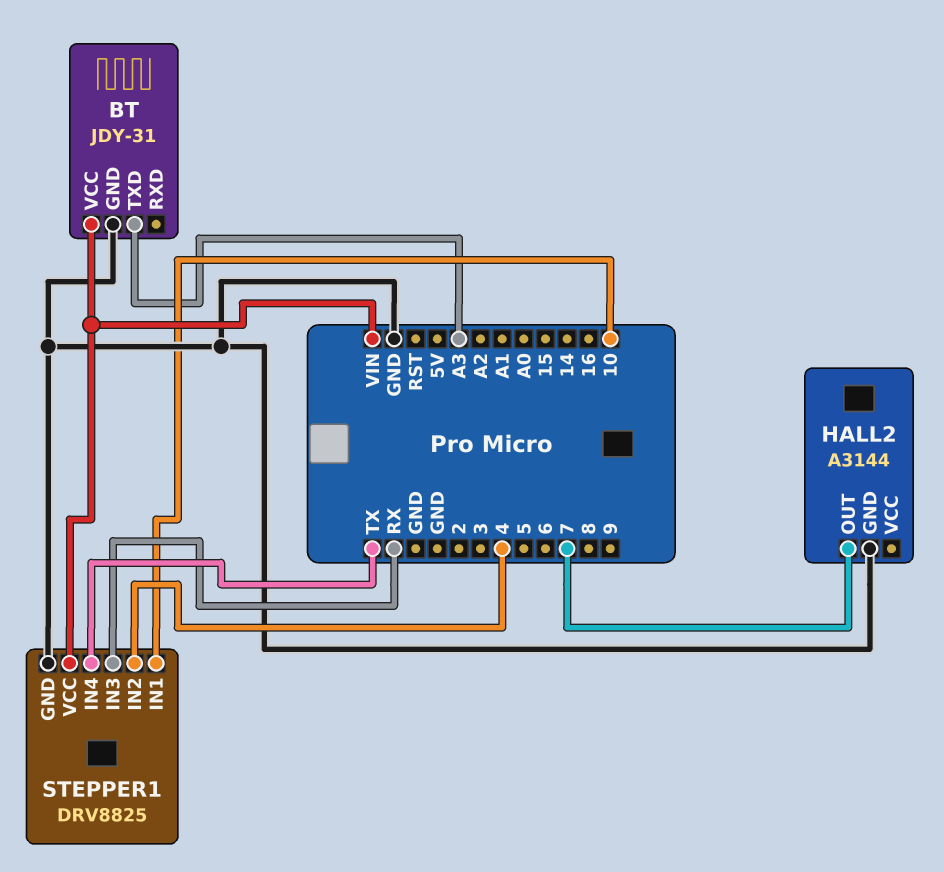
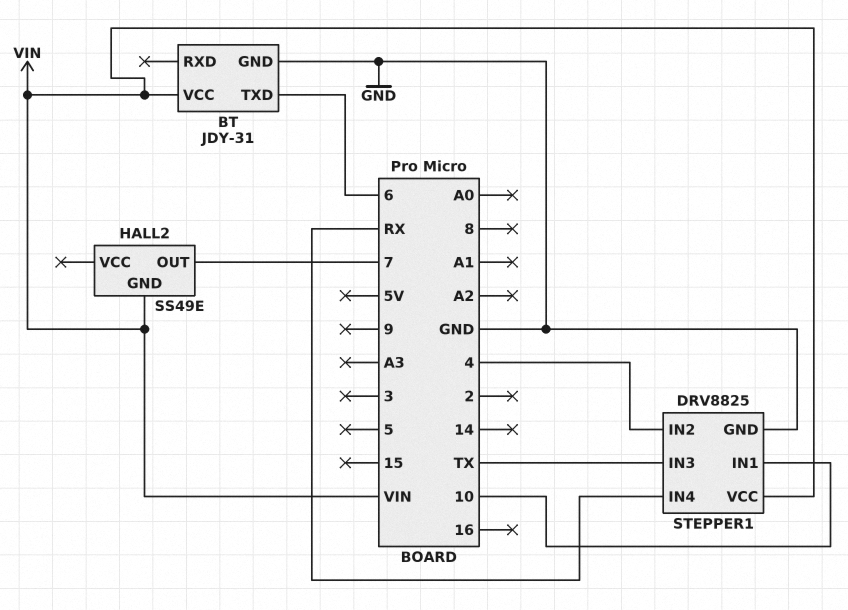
BT pin TXD: A3 -> 6
HALL2: A3144 -> SS49E
HALL2 pin GND: GND -> VIN
STEPPER1 pin IN3: RX -> TX
STEPPER1 pin IN4: TX -> RX

